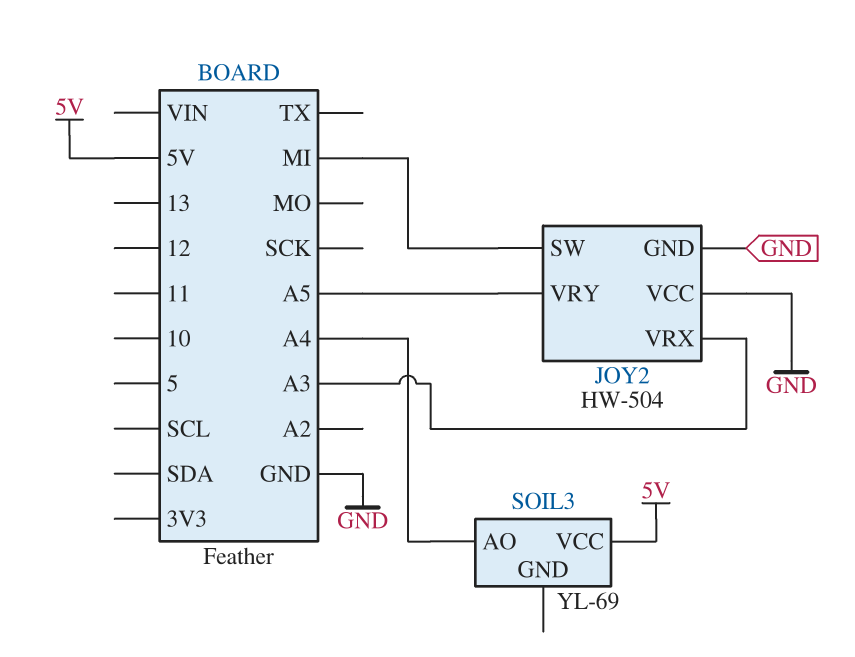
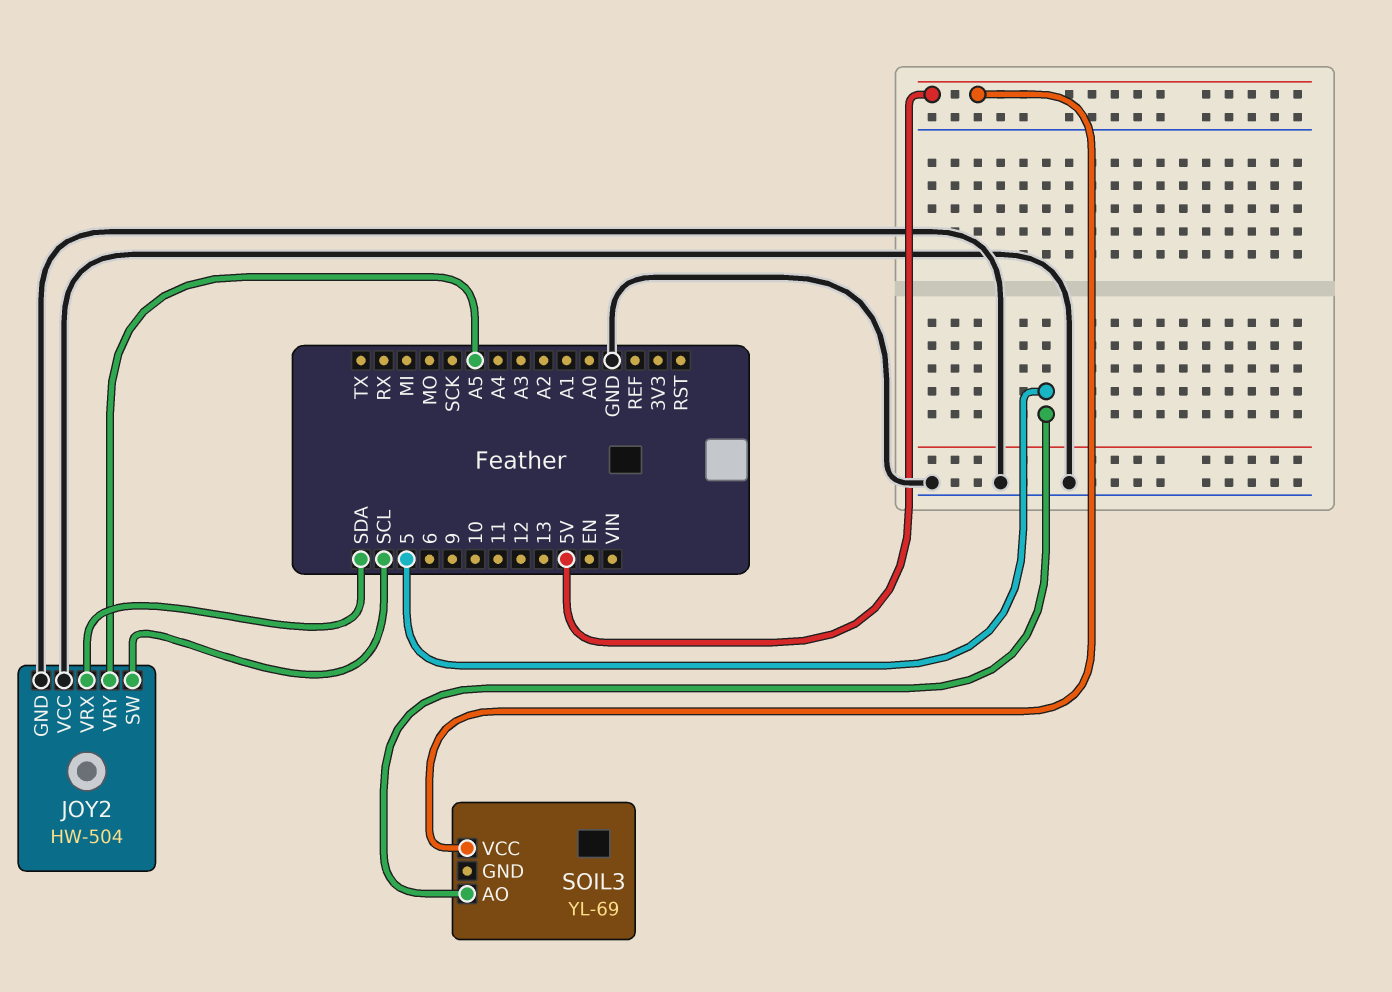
JOY2 pin SW: MI -> SCL
JOY2 pin VRX: A3 -> SDA
SOIL3 pin AO: A4 -> 5

